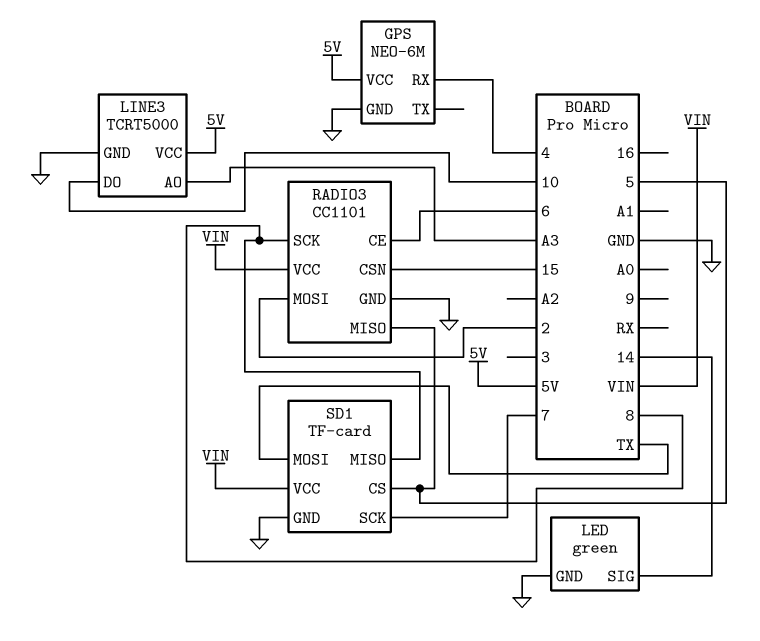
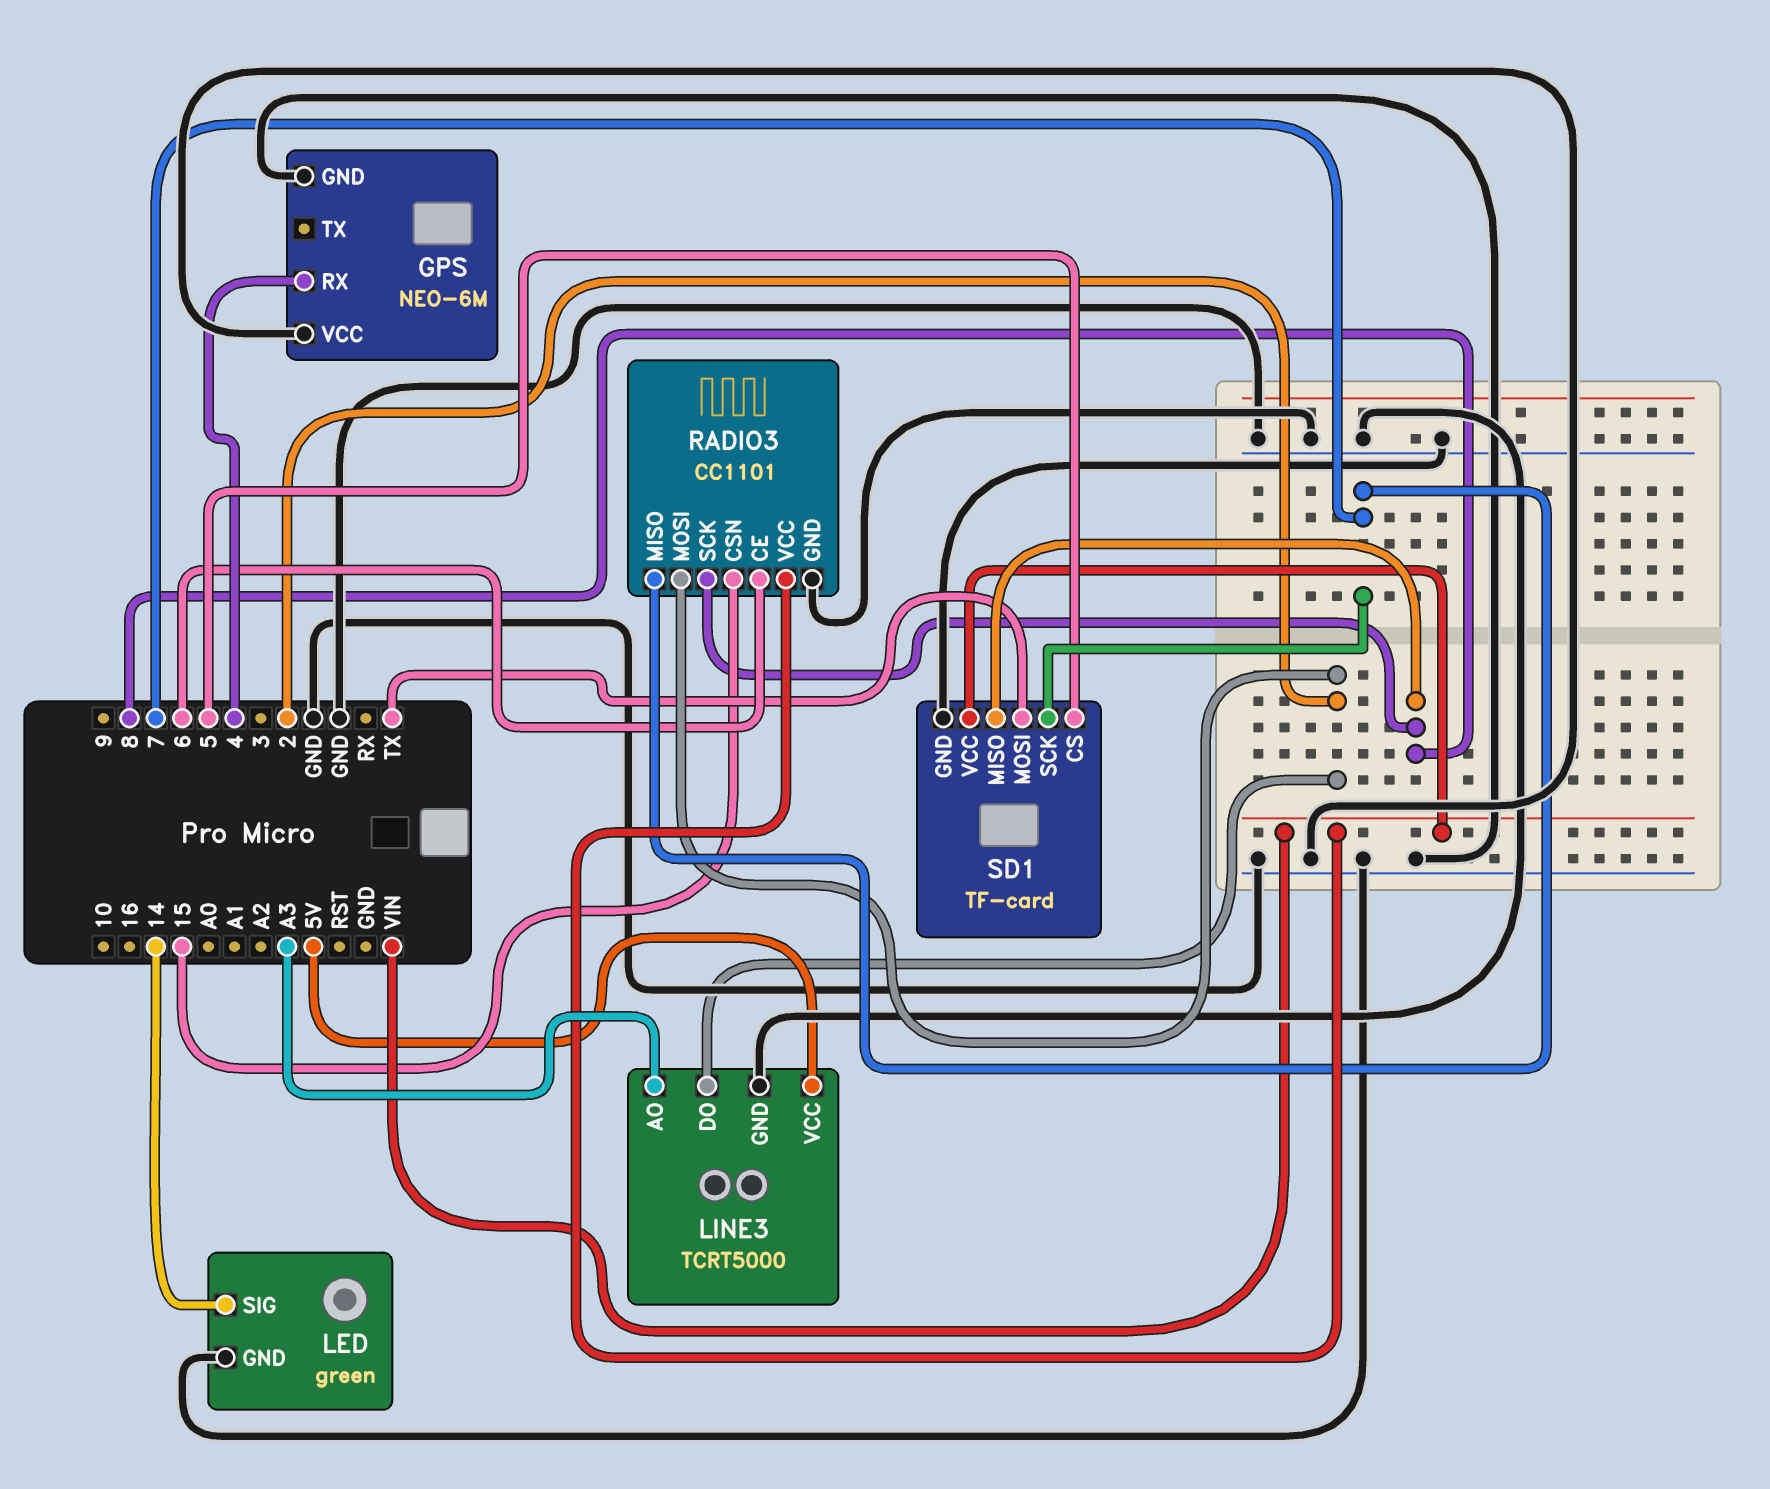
GPS pin VCC: 5V -> GND
LINE3 pin DO: 10 -> 2
RADIO3 pin MISO: 5 -> 7

